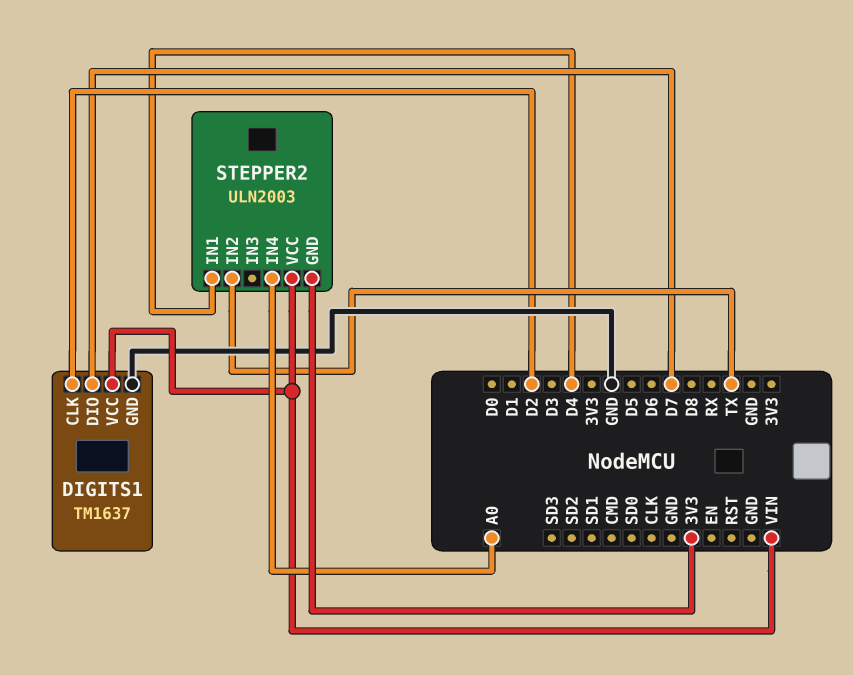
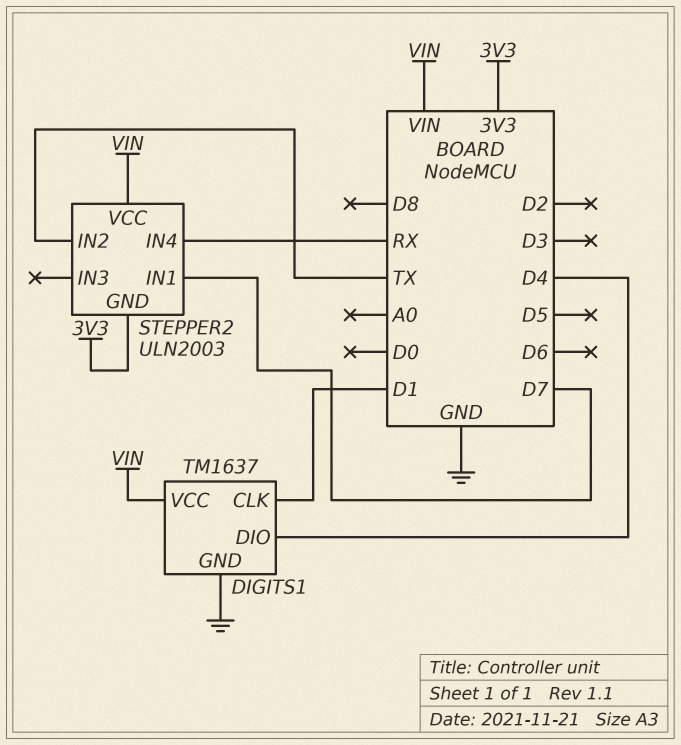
DIGITS1 pin CLK: D2 -> D1
DIGITS1 pin DIO: D7 -> D4
STEPPER2 pin IN1: D4 -> D7
STEPPER2 pin IN4: A0 -> RX

